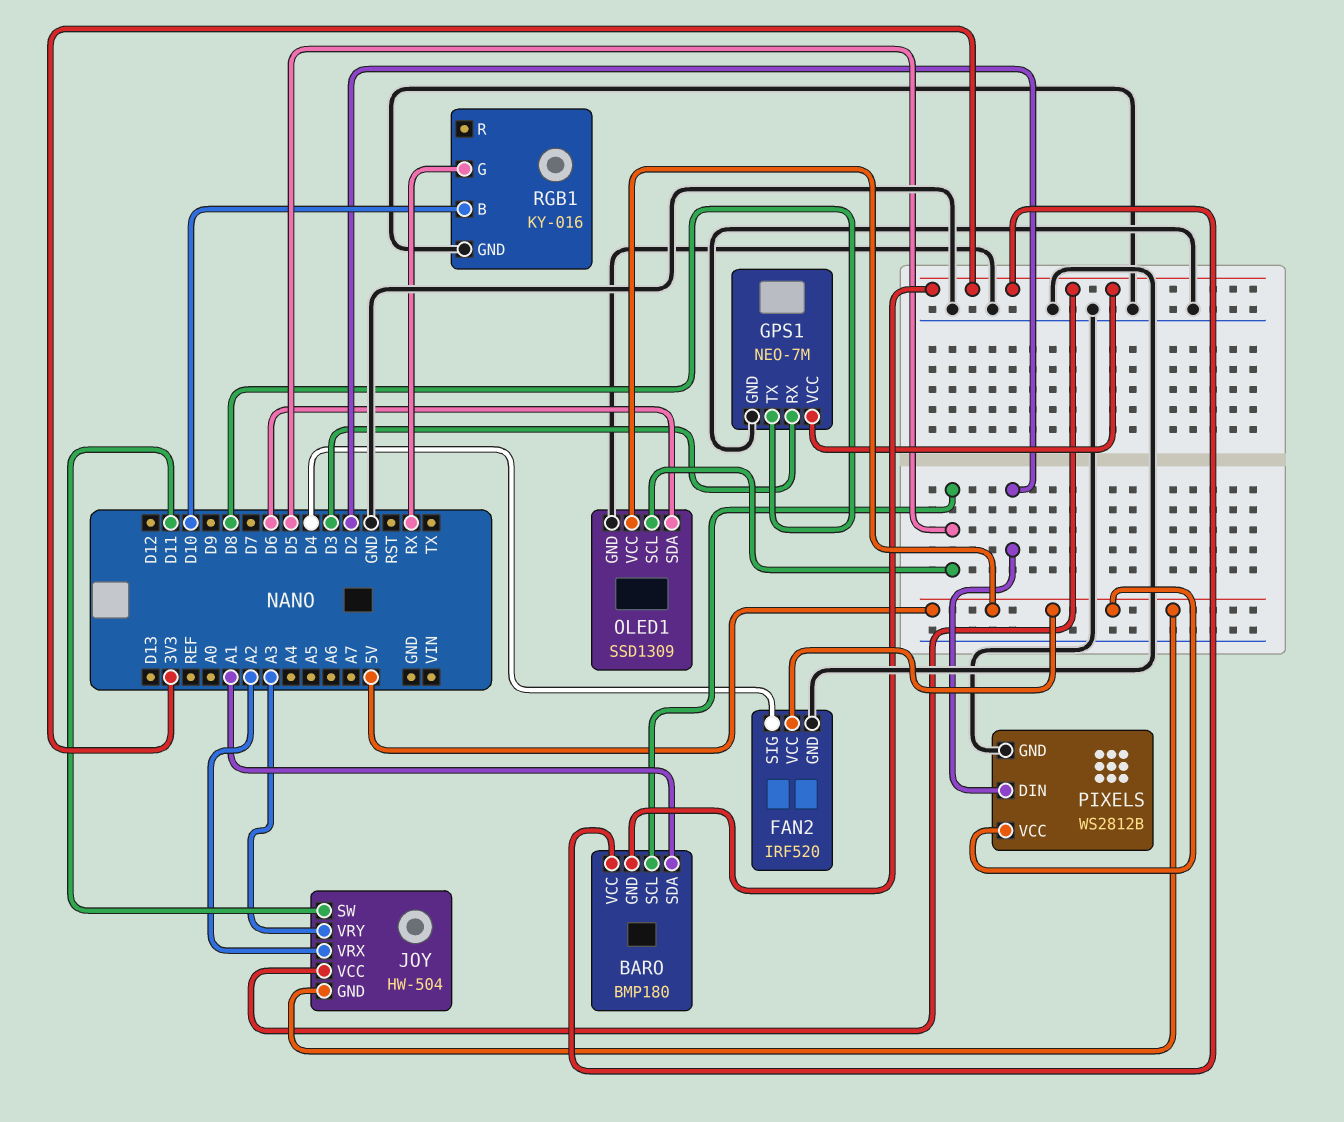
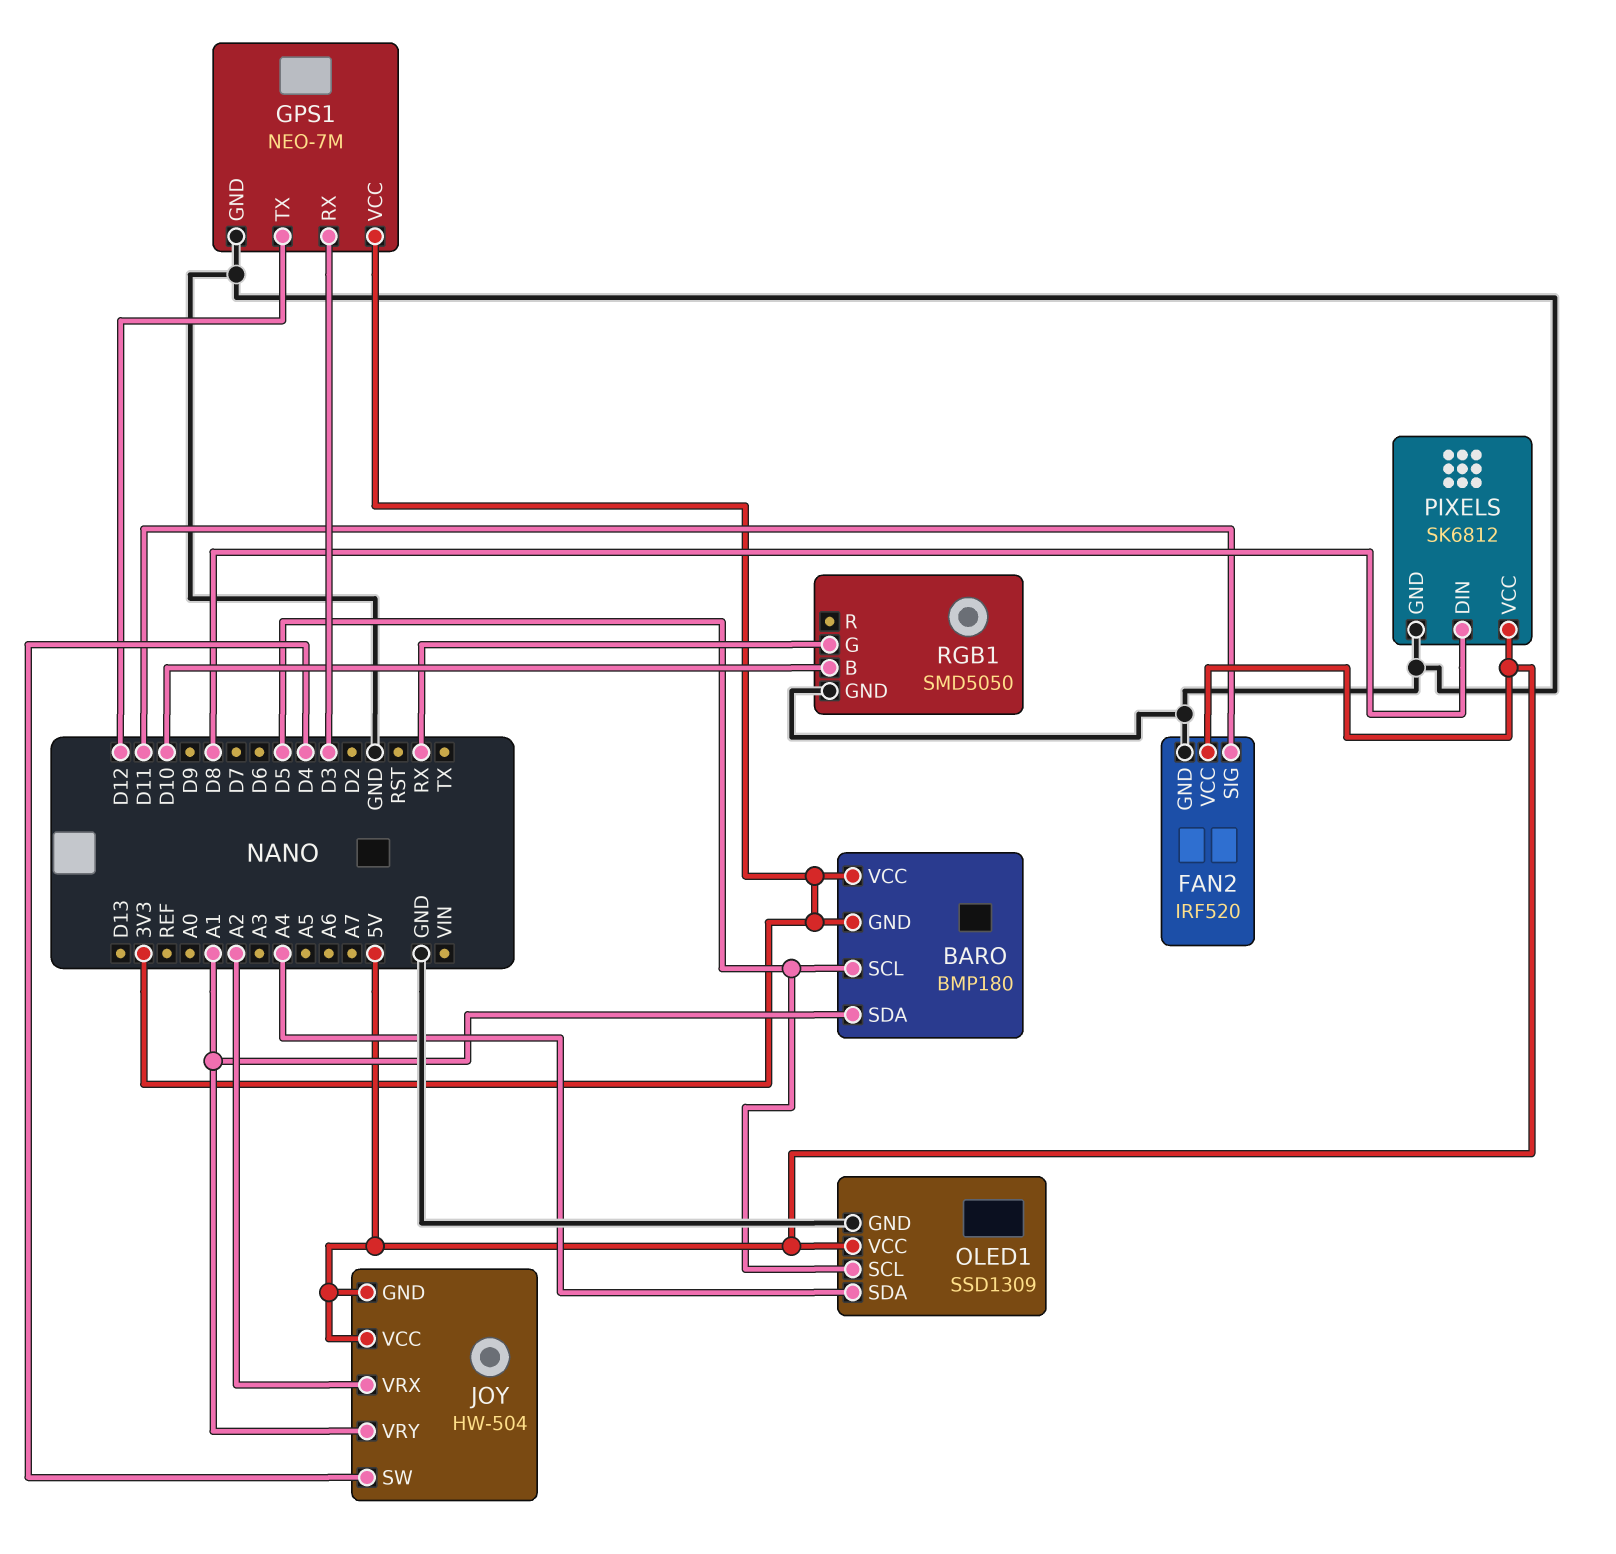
FAN2 pin SIG: D4 -> D11
GPS1 pin TX: D8 -> D12
JOY pin SW: D11 -> D4
JOY pin VCC: 3V3 -> 5V
JOY pin VRY: A3 -> A1
OLED1 pin SDA: D6 -> A4
PIXELS: WS2812B -> SK6812
PIXELS pin DIN: D2 -> D8
RGB1: KY-016 -> SMD5050

